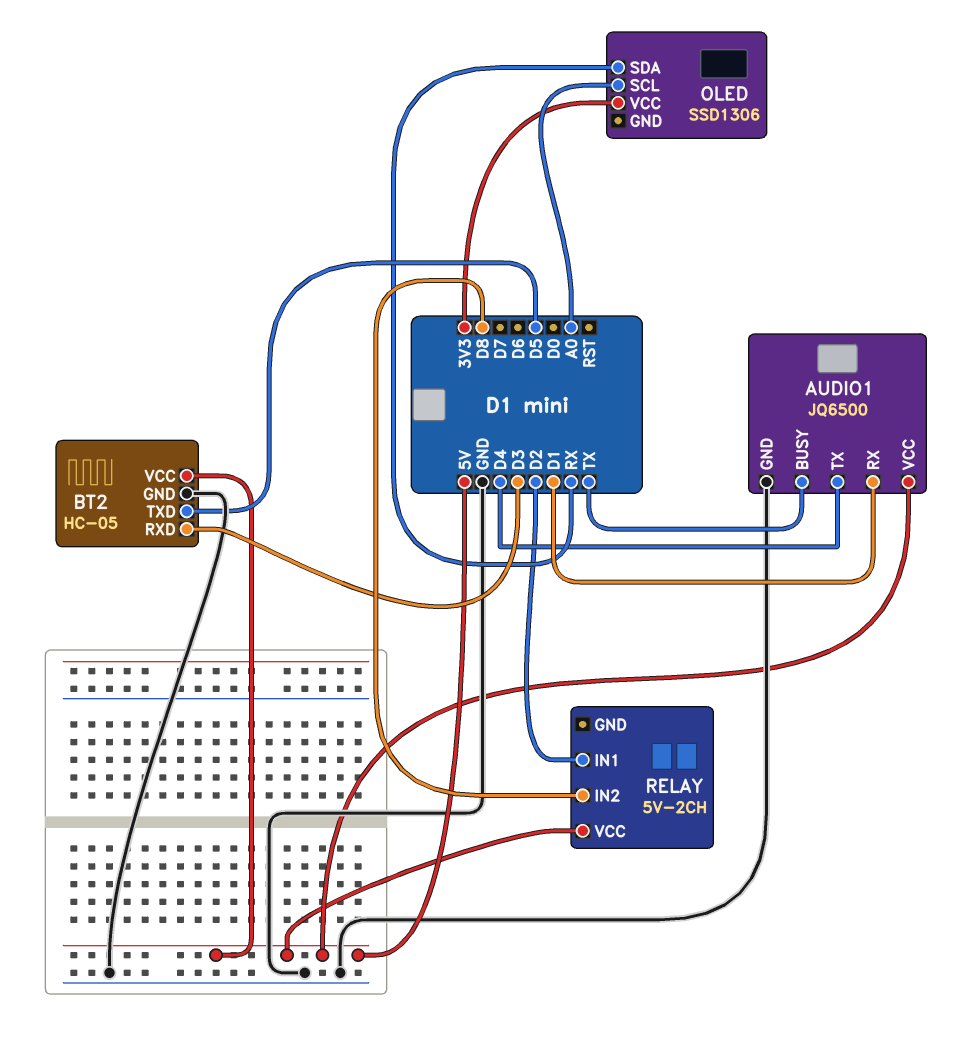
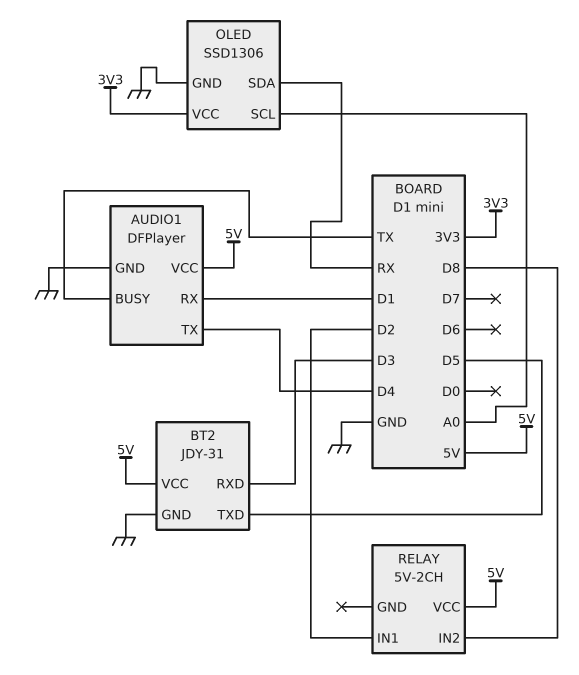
AUDIO1: JQ6500 -> DFPlayer
BT2: HC-05 -> JDY-31
OLED pin GND: none -> GND

